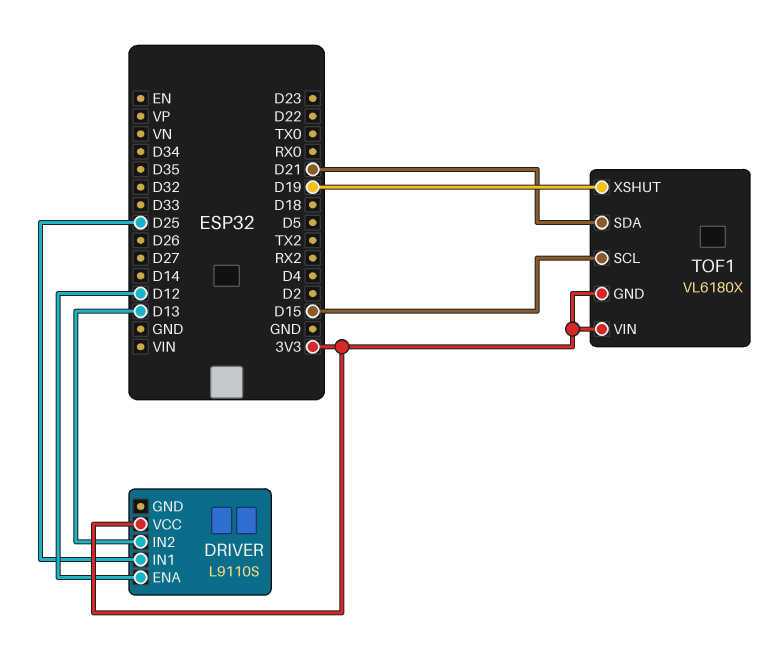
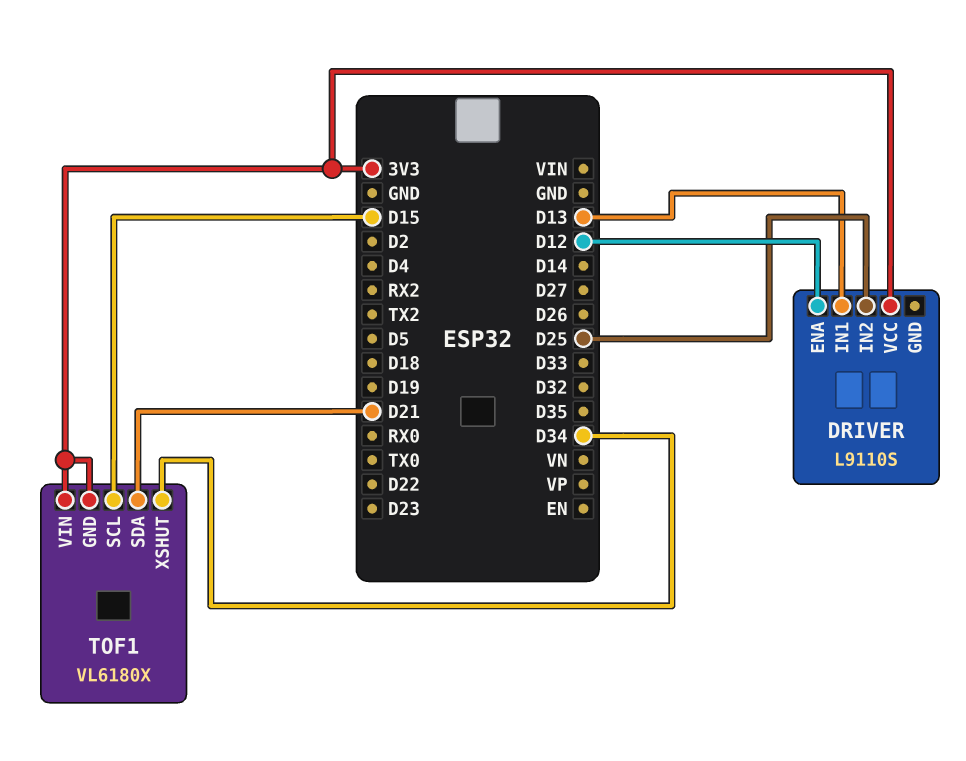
DRIVER pin IN1: D25 -> D13
DRIVER pin IN2: D13 -> D25
TOF1 pin XSHUT: D19 -> D34

